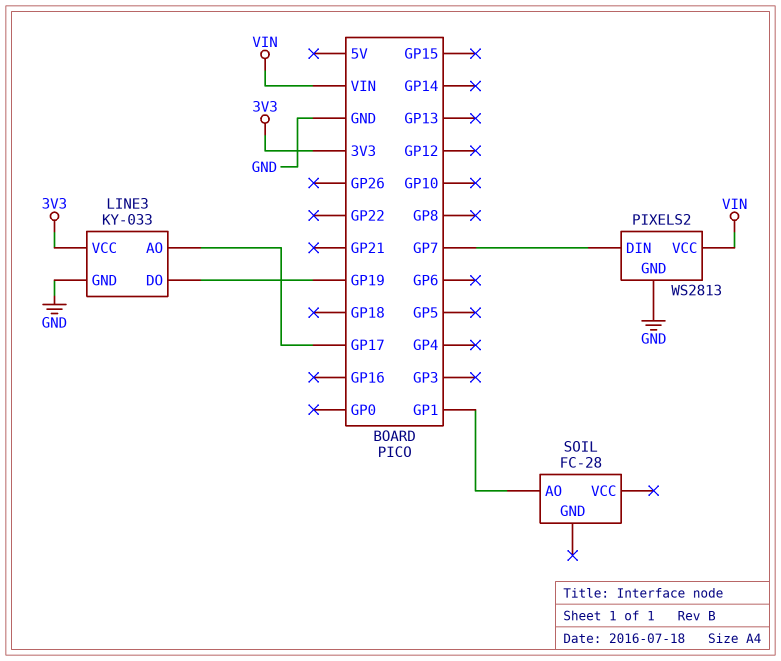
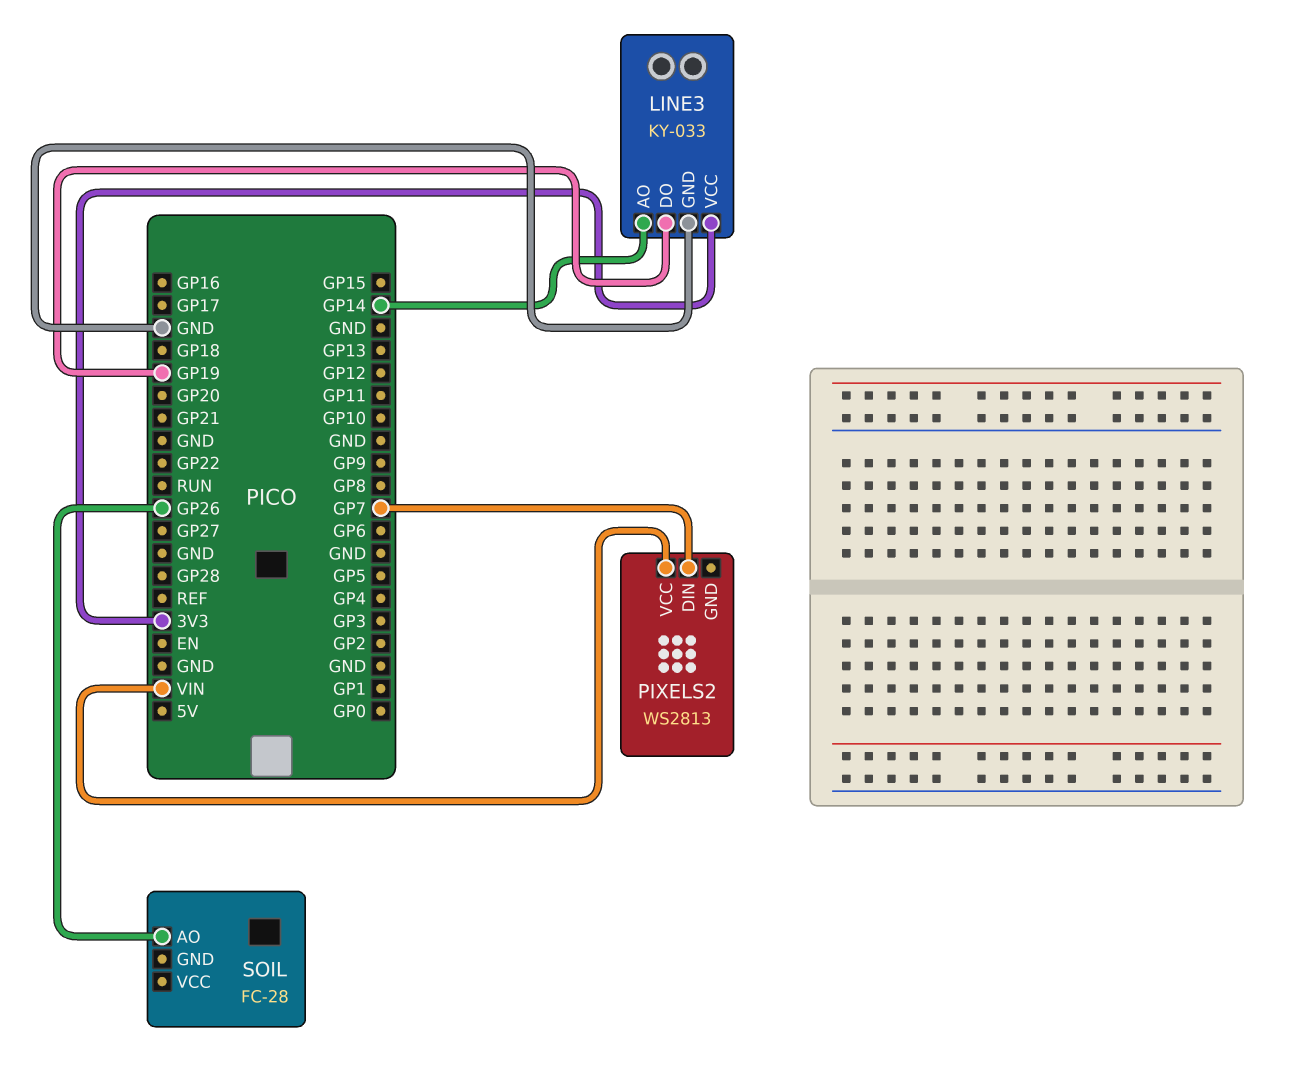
LINE3 pin AO: GP17 -> GP14
PIXELS2 pin GND: GND -> none
SOIL pin AO: GP1 -> GP26

